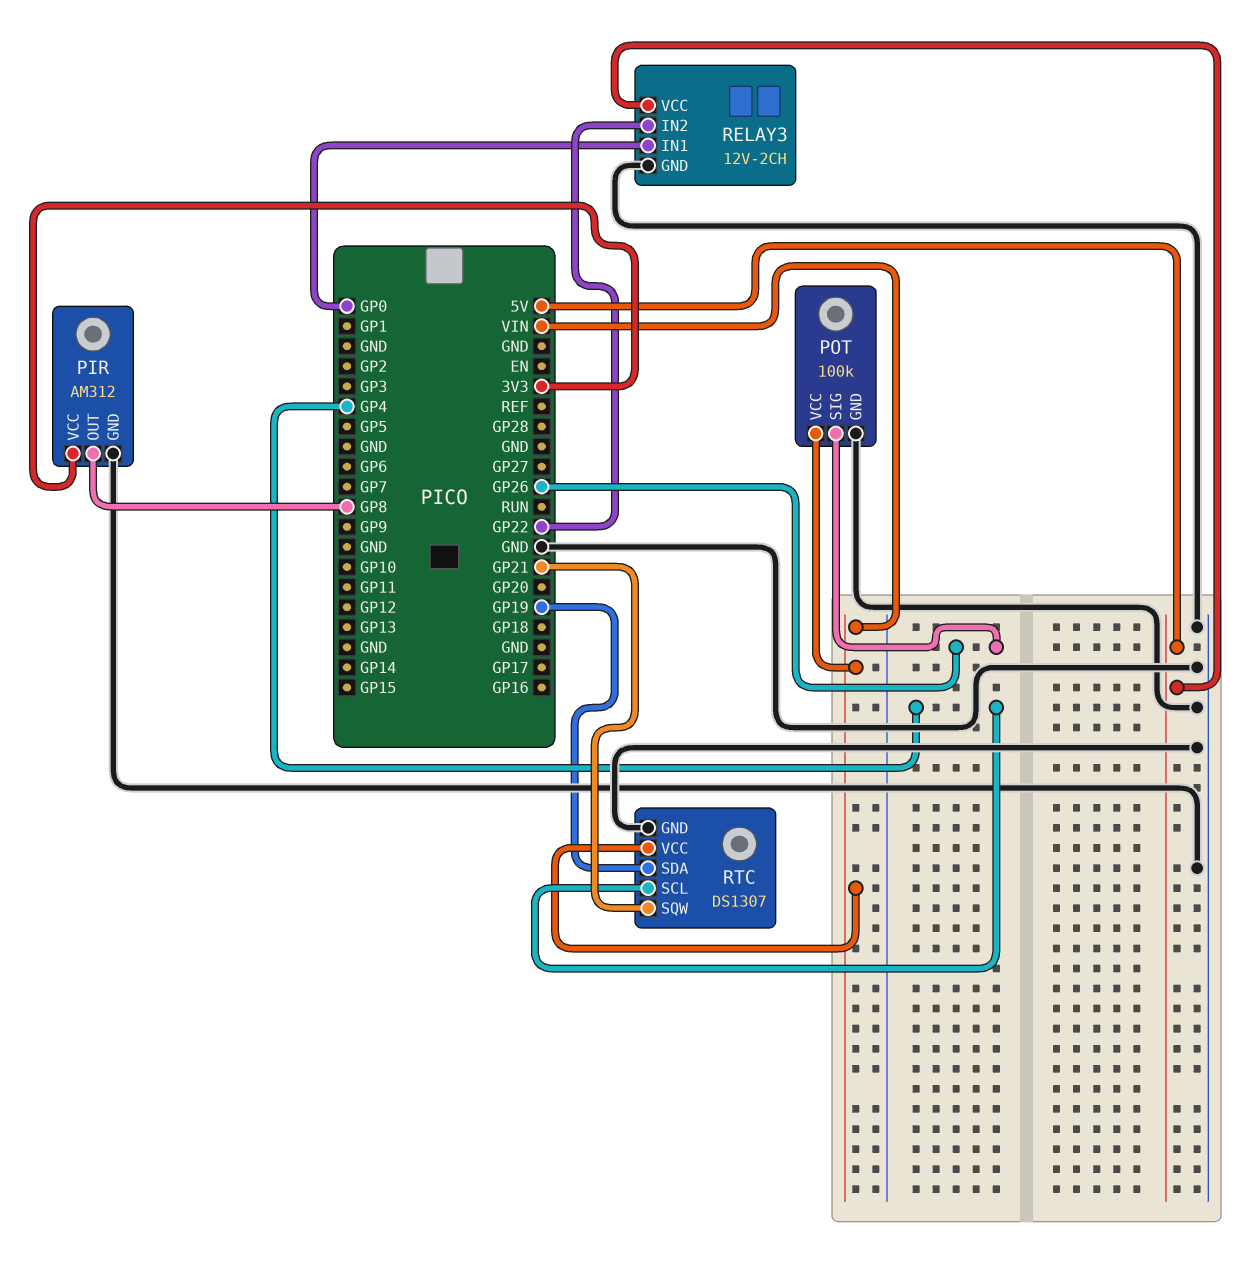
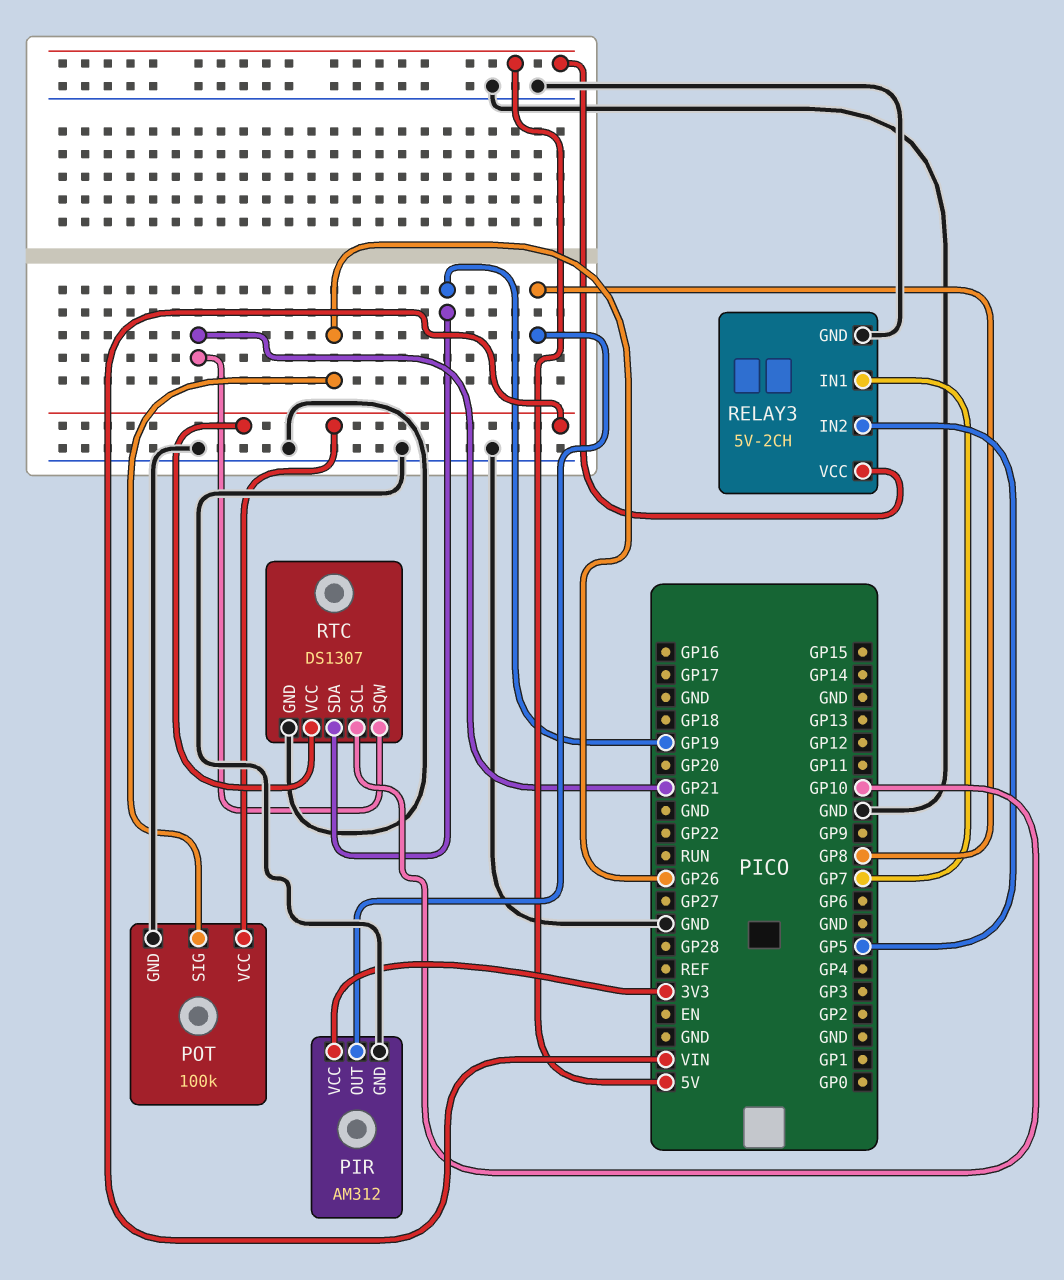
RELAY3: 12V-2CH -> 5V-2CH
RELAY3 pin IN1: GP0 -> GP7
RELAY3 pin IN2: GP22 -> GP5
RTC pin SCL: GP4 -> GP10

